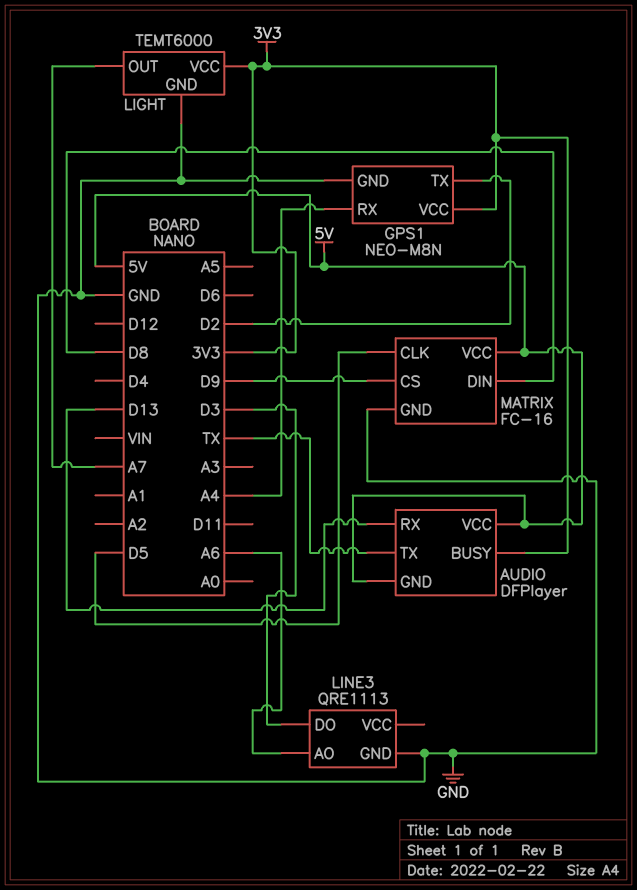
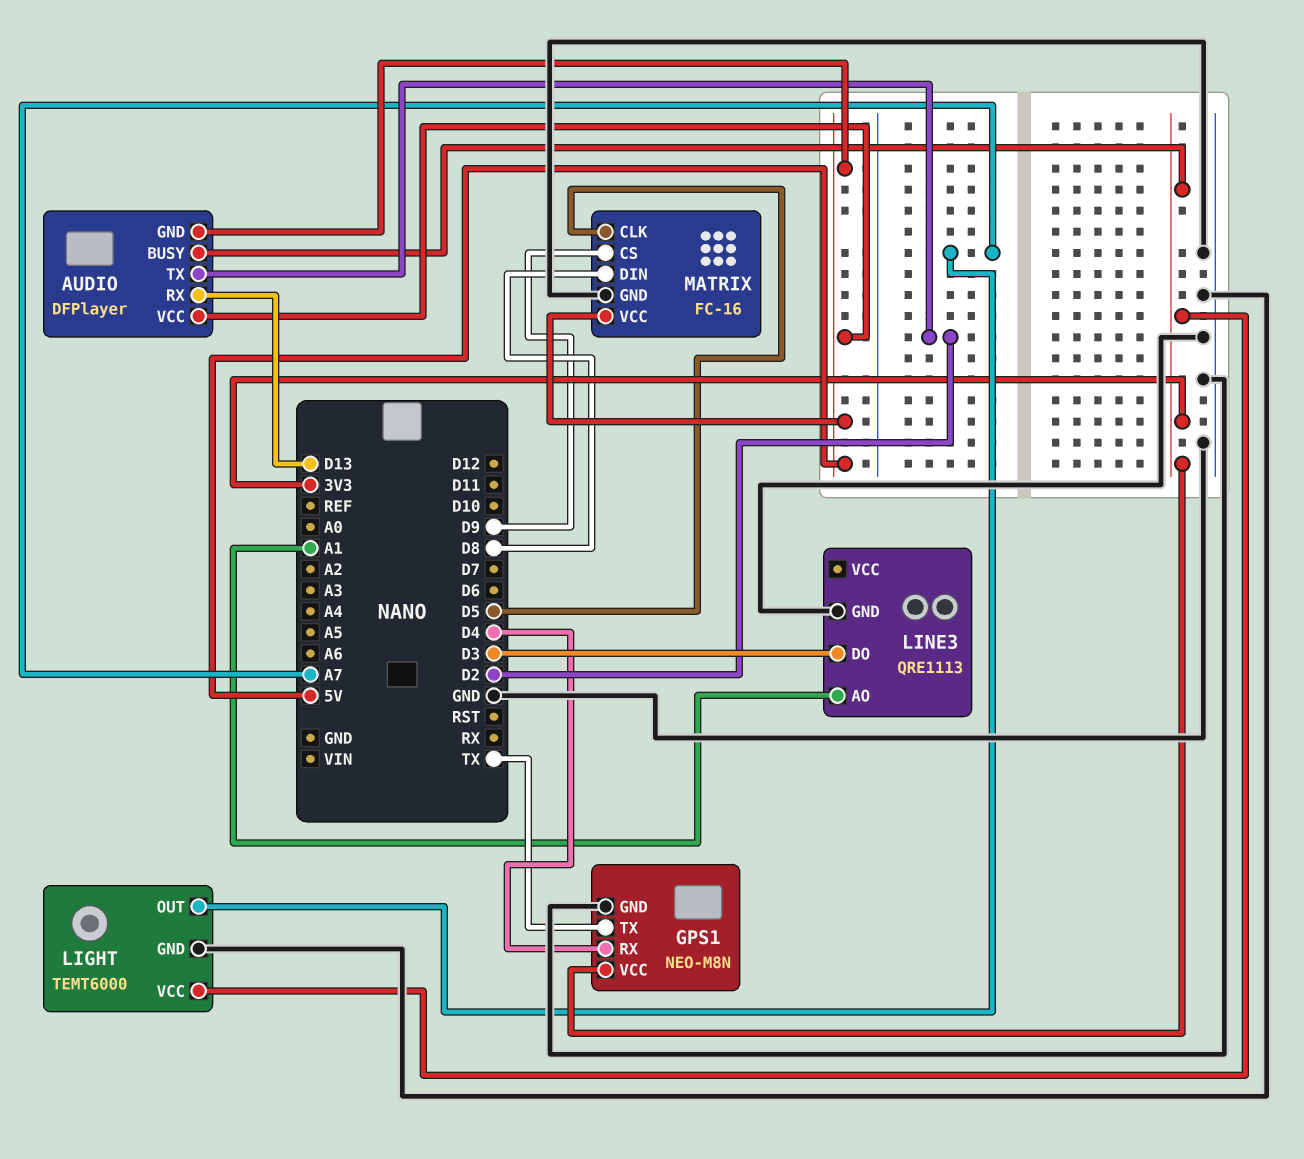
AUDIO pin TX: TX -> D2
GPS1 pin RX: A4 -> D4
GPS1 pin TX: D2 -> TX
LINE3 pin AO: A6 -> A1

